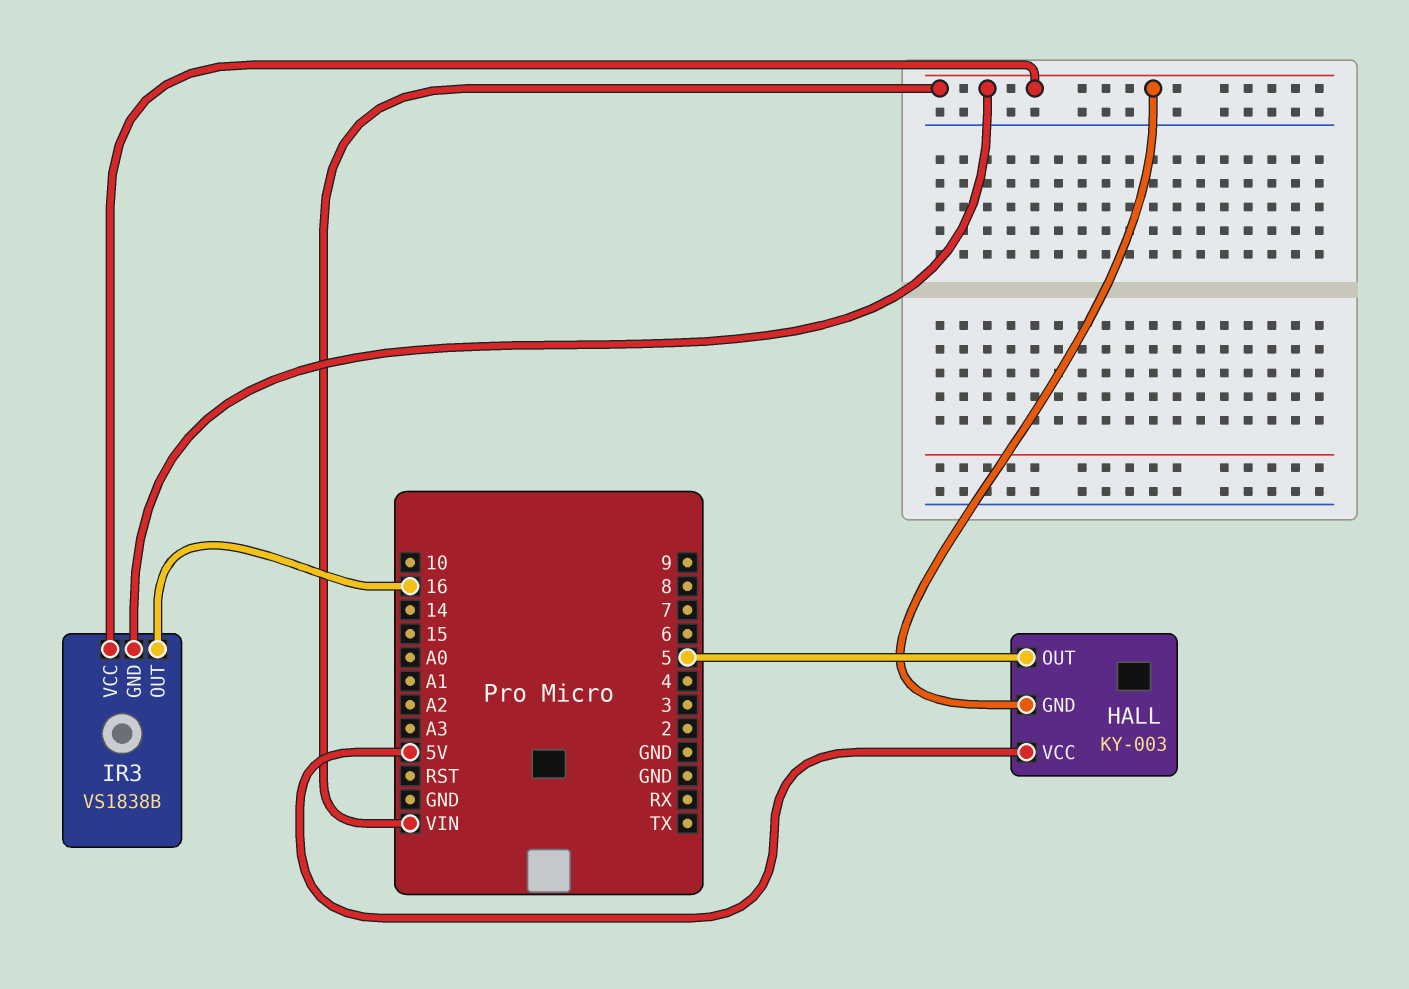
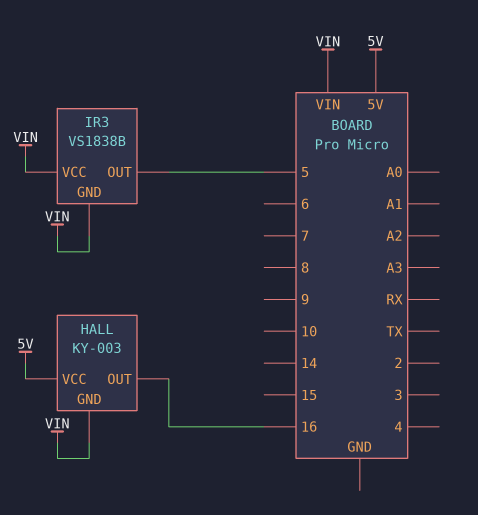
HALL pin OUT: 5 -> 16
IR3 pin OUT: 16 -> 5

